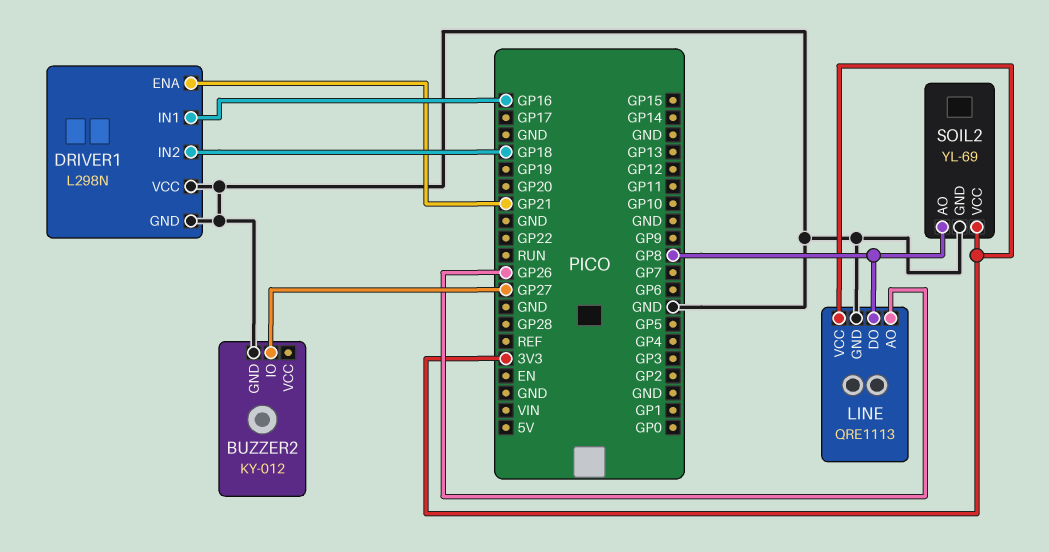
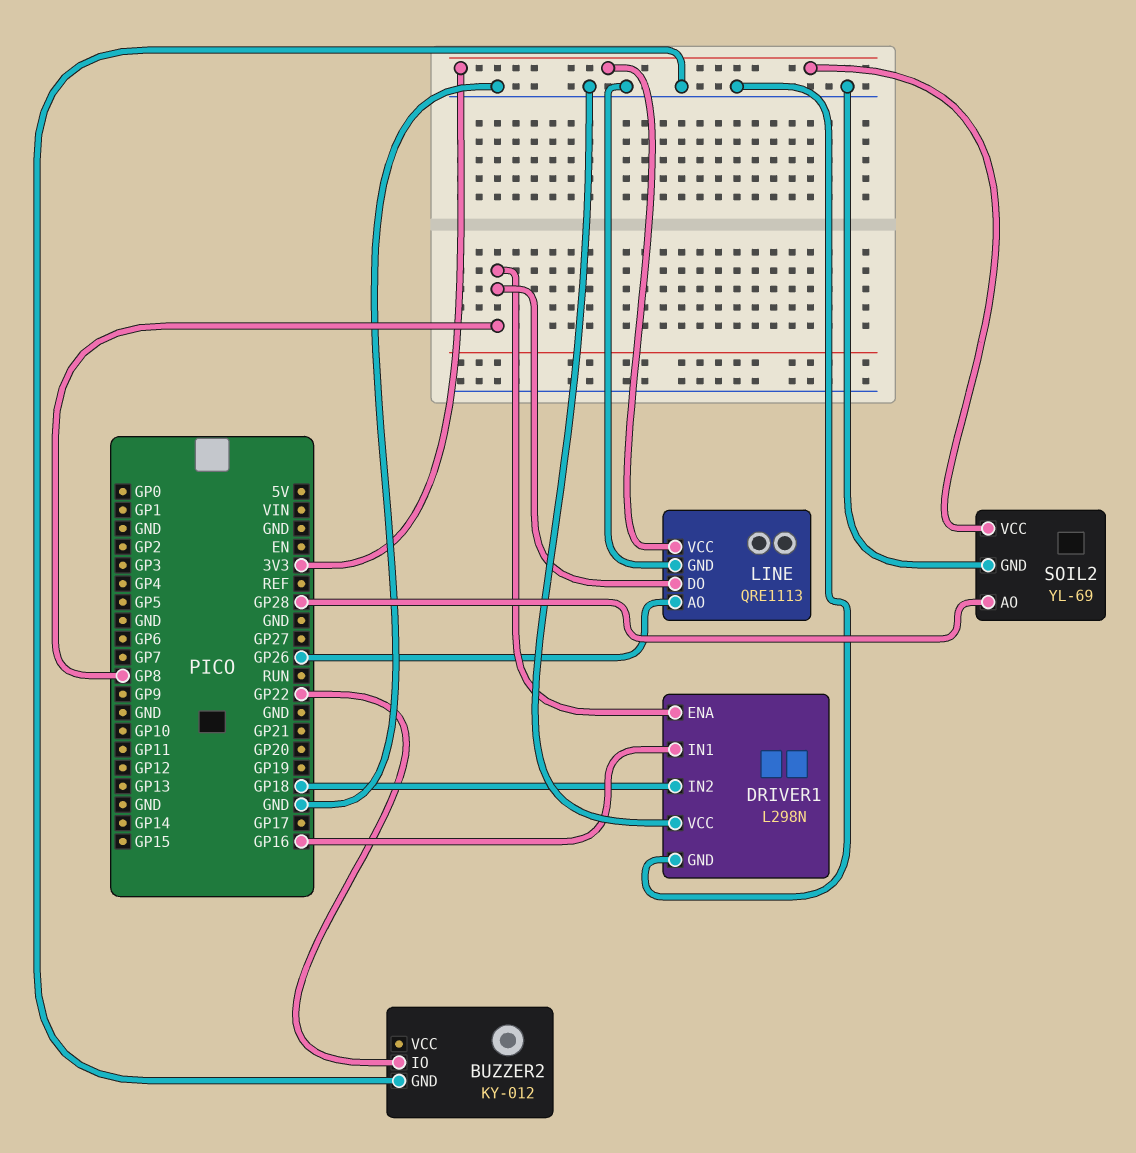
BUZZER2 pin IO: GP27 -> GP22
DRIVER1 pin ENA: GP21 -> GP8
SOIL2 pin AO: GP8 -> GP28

